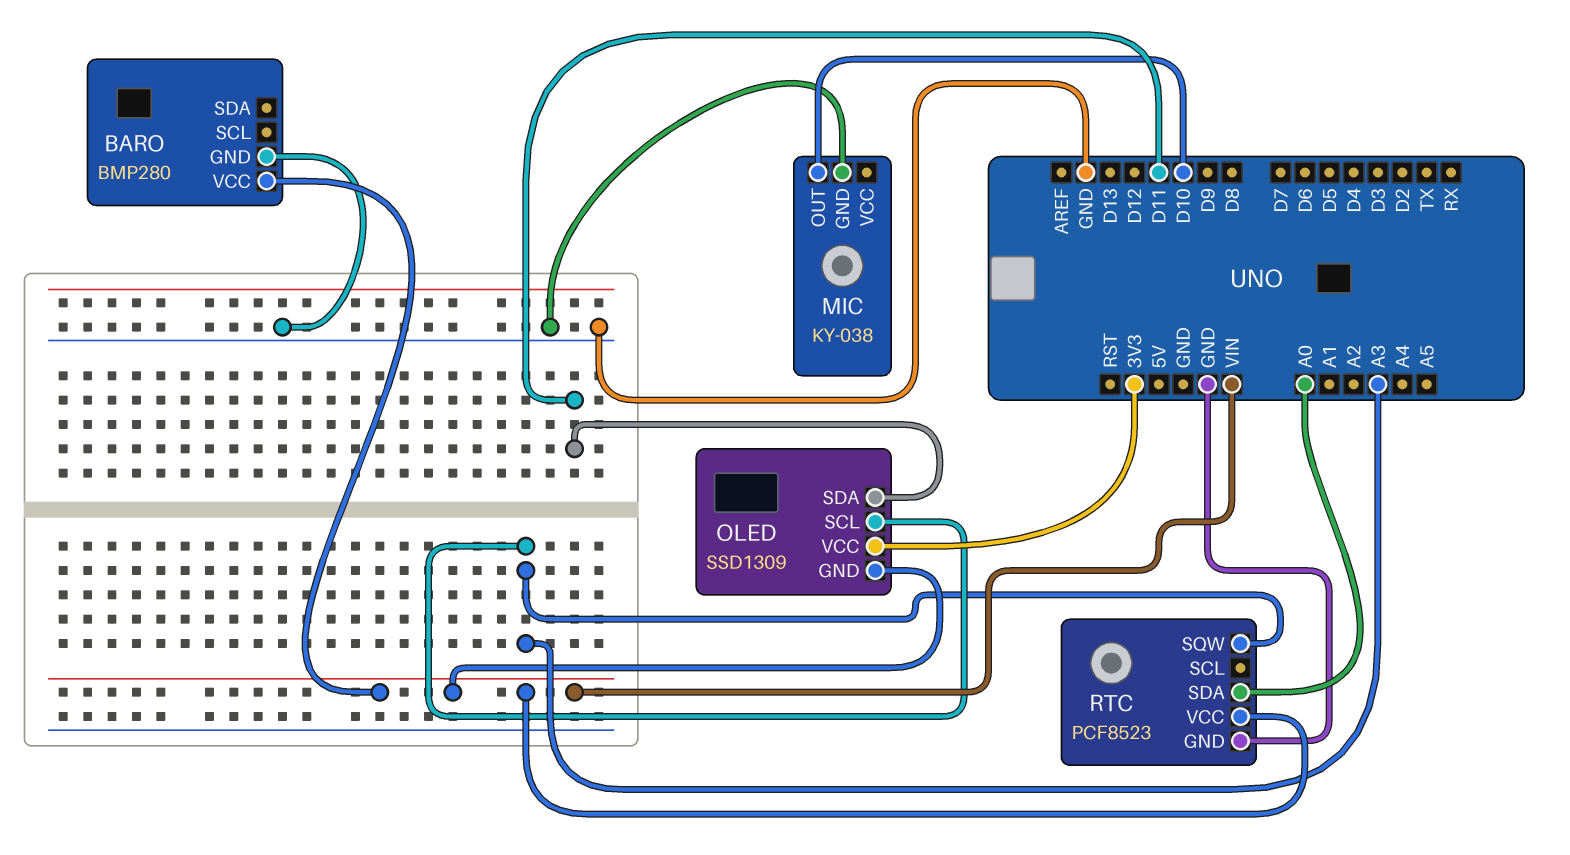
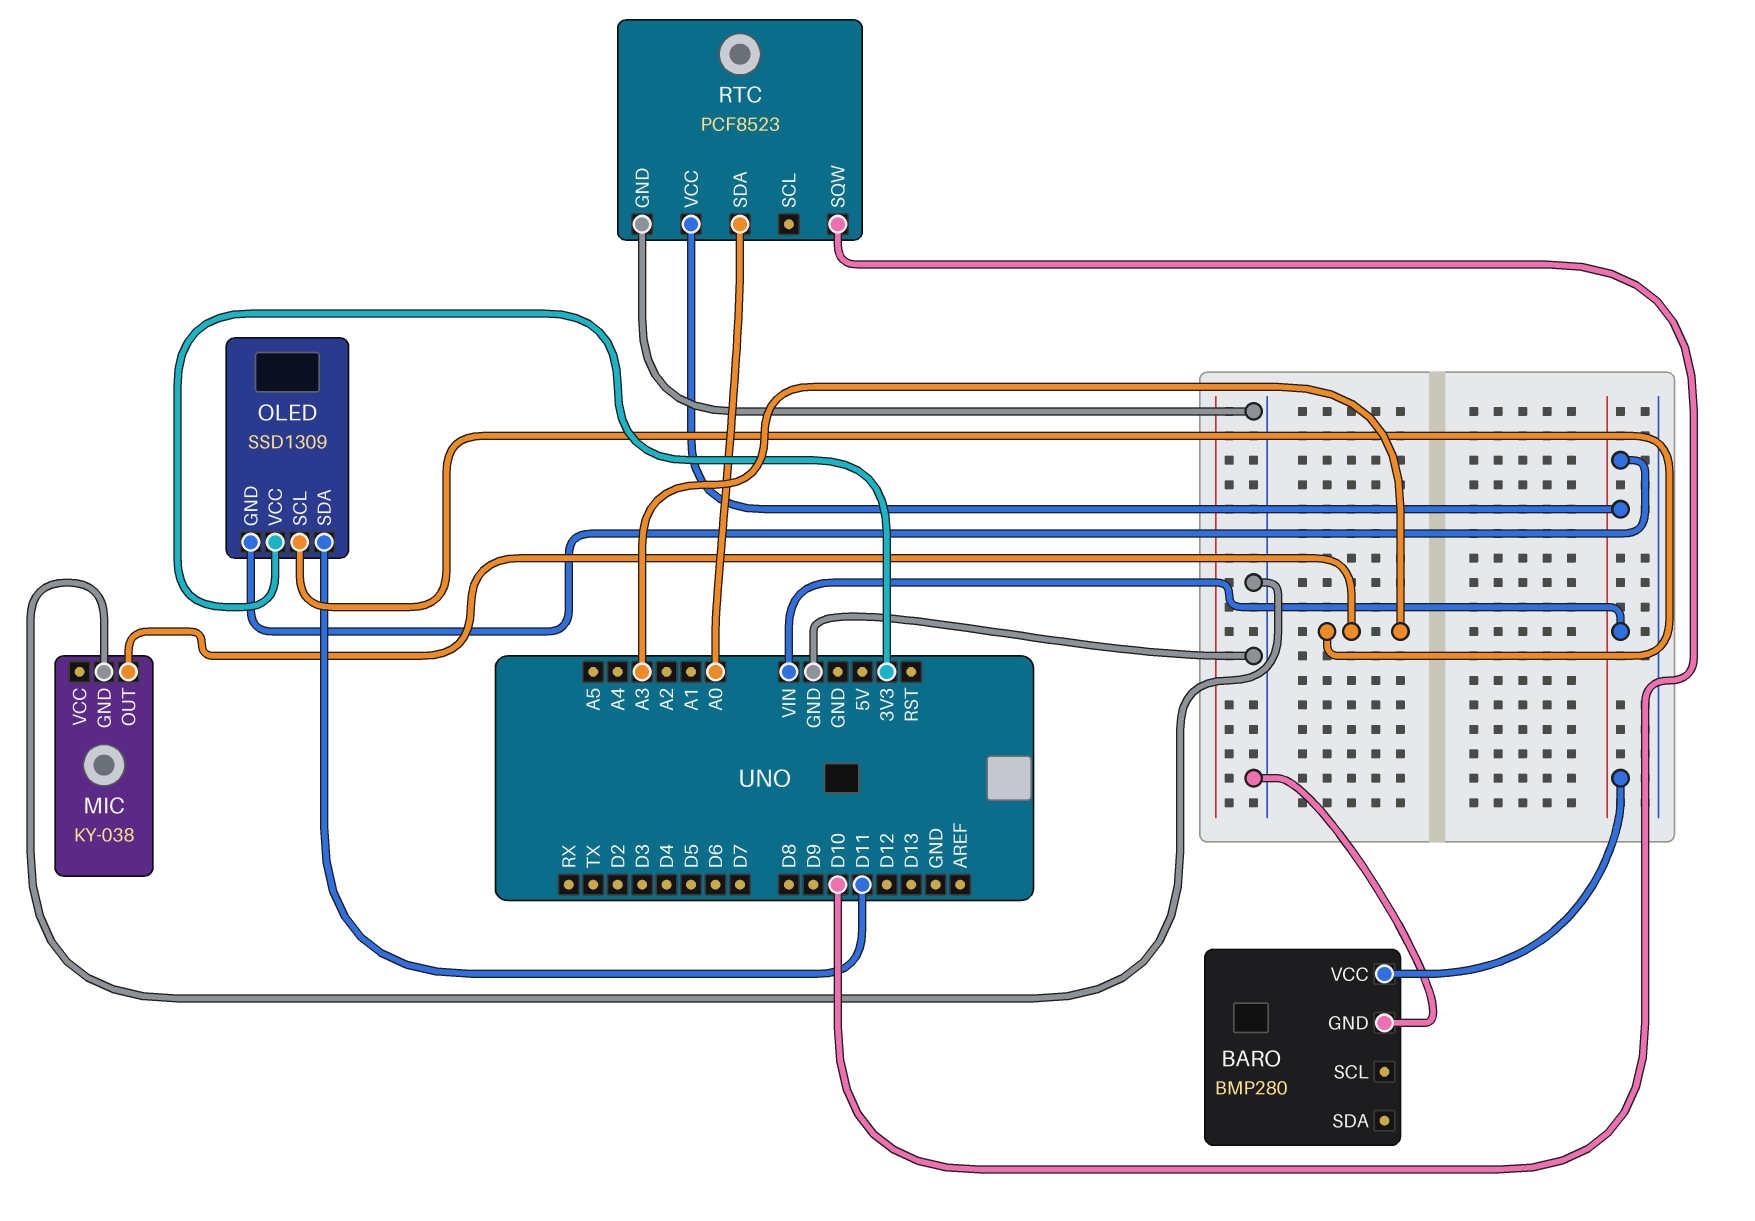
MIC pin OUT: D10 -> A3
RTC pin SQW: A3 -> D10

